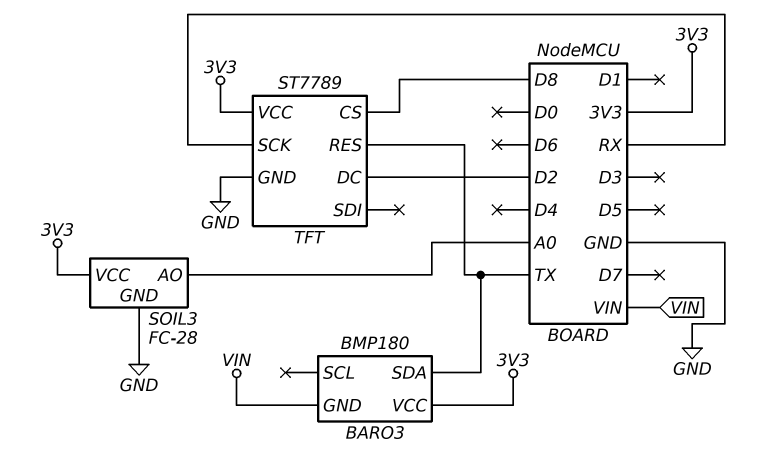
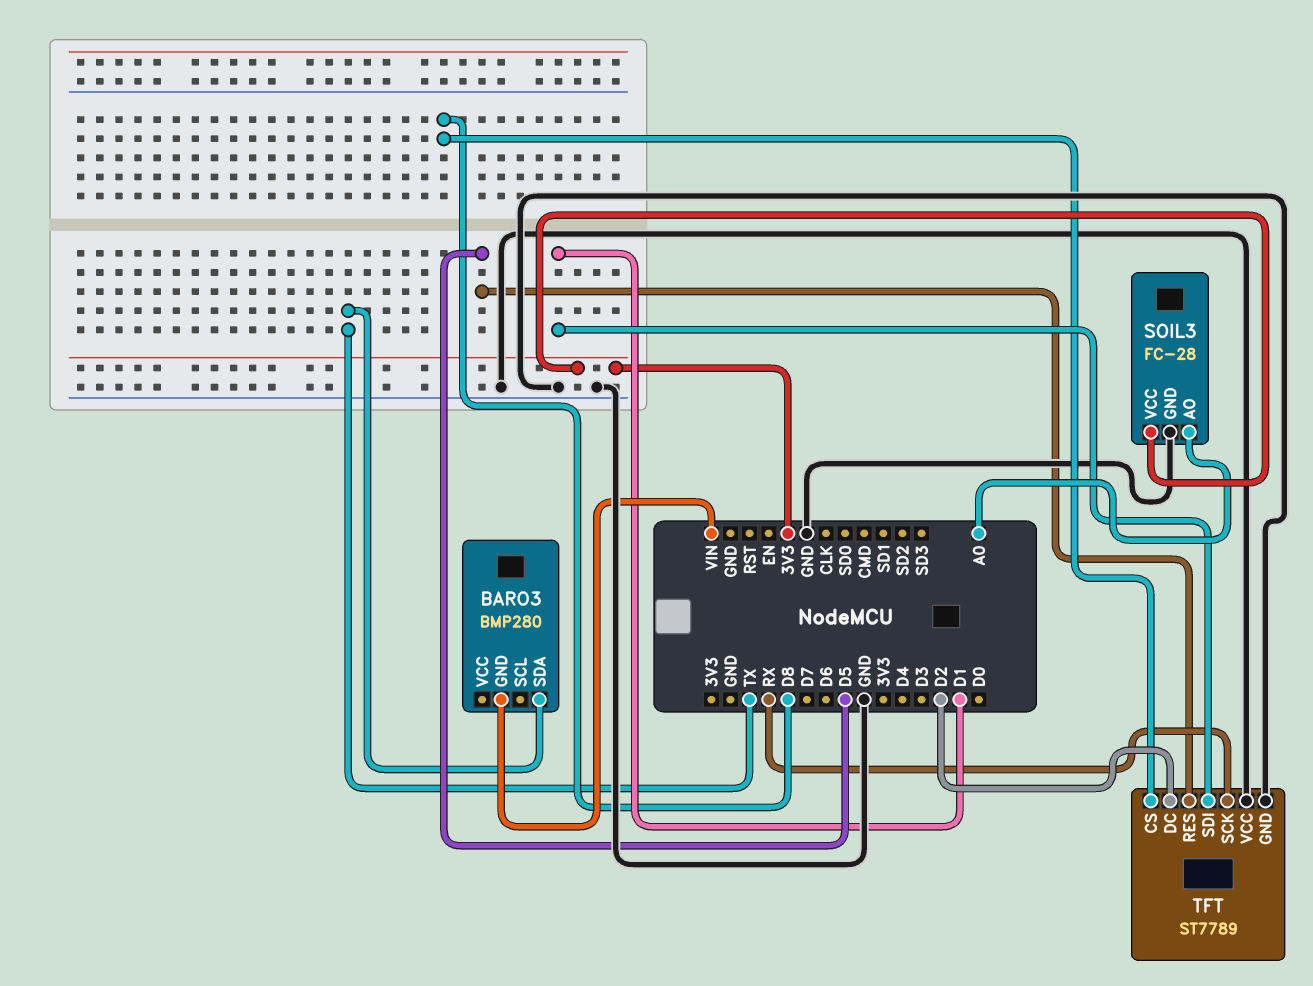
BARO3: BMP180 -> BMP280
BARO3 pin VCC: 3V3 -> none
TFT pin RES: TX -> D5
TFT pin SDI: none -> D1
TFT pin VCC: 3V3 -> GND

